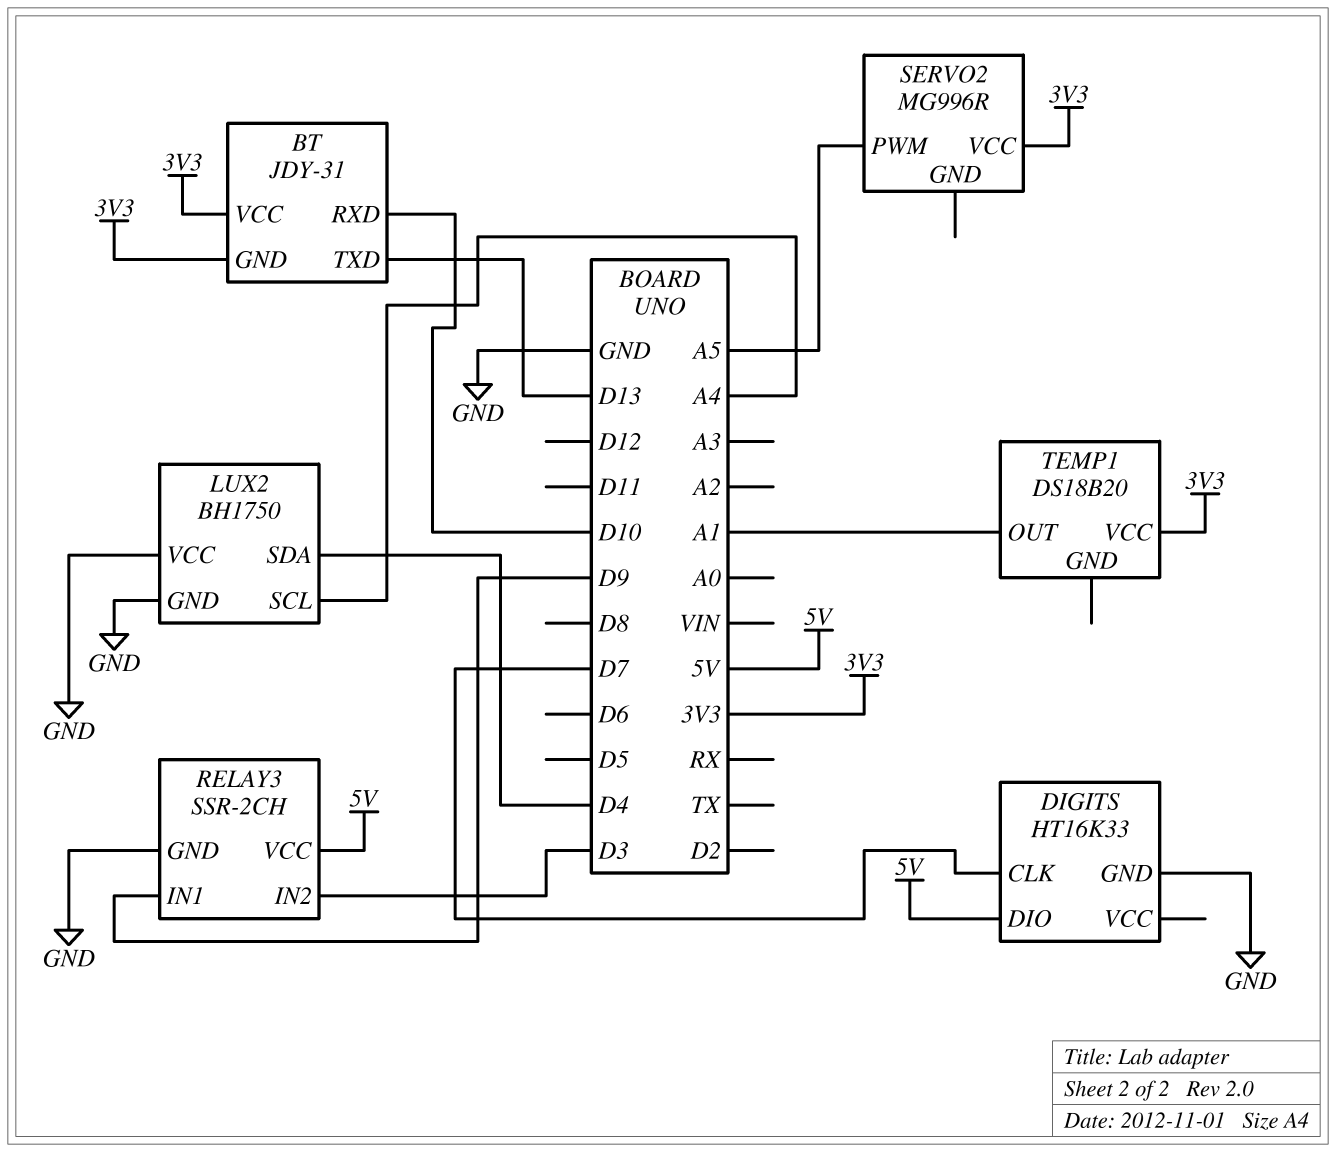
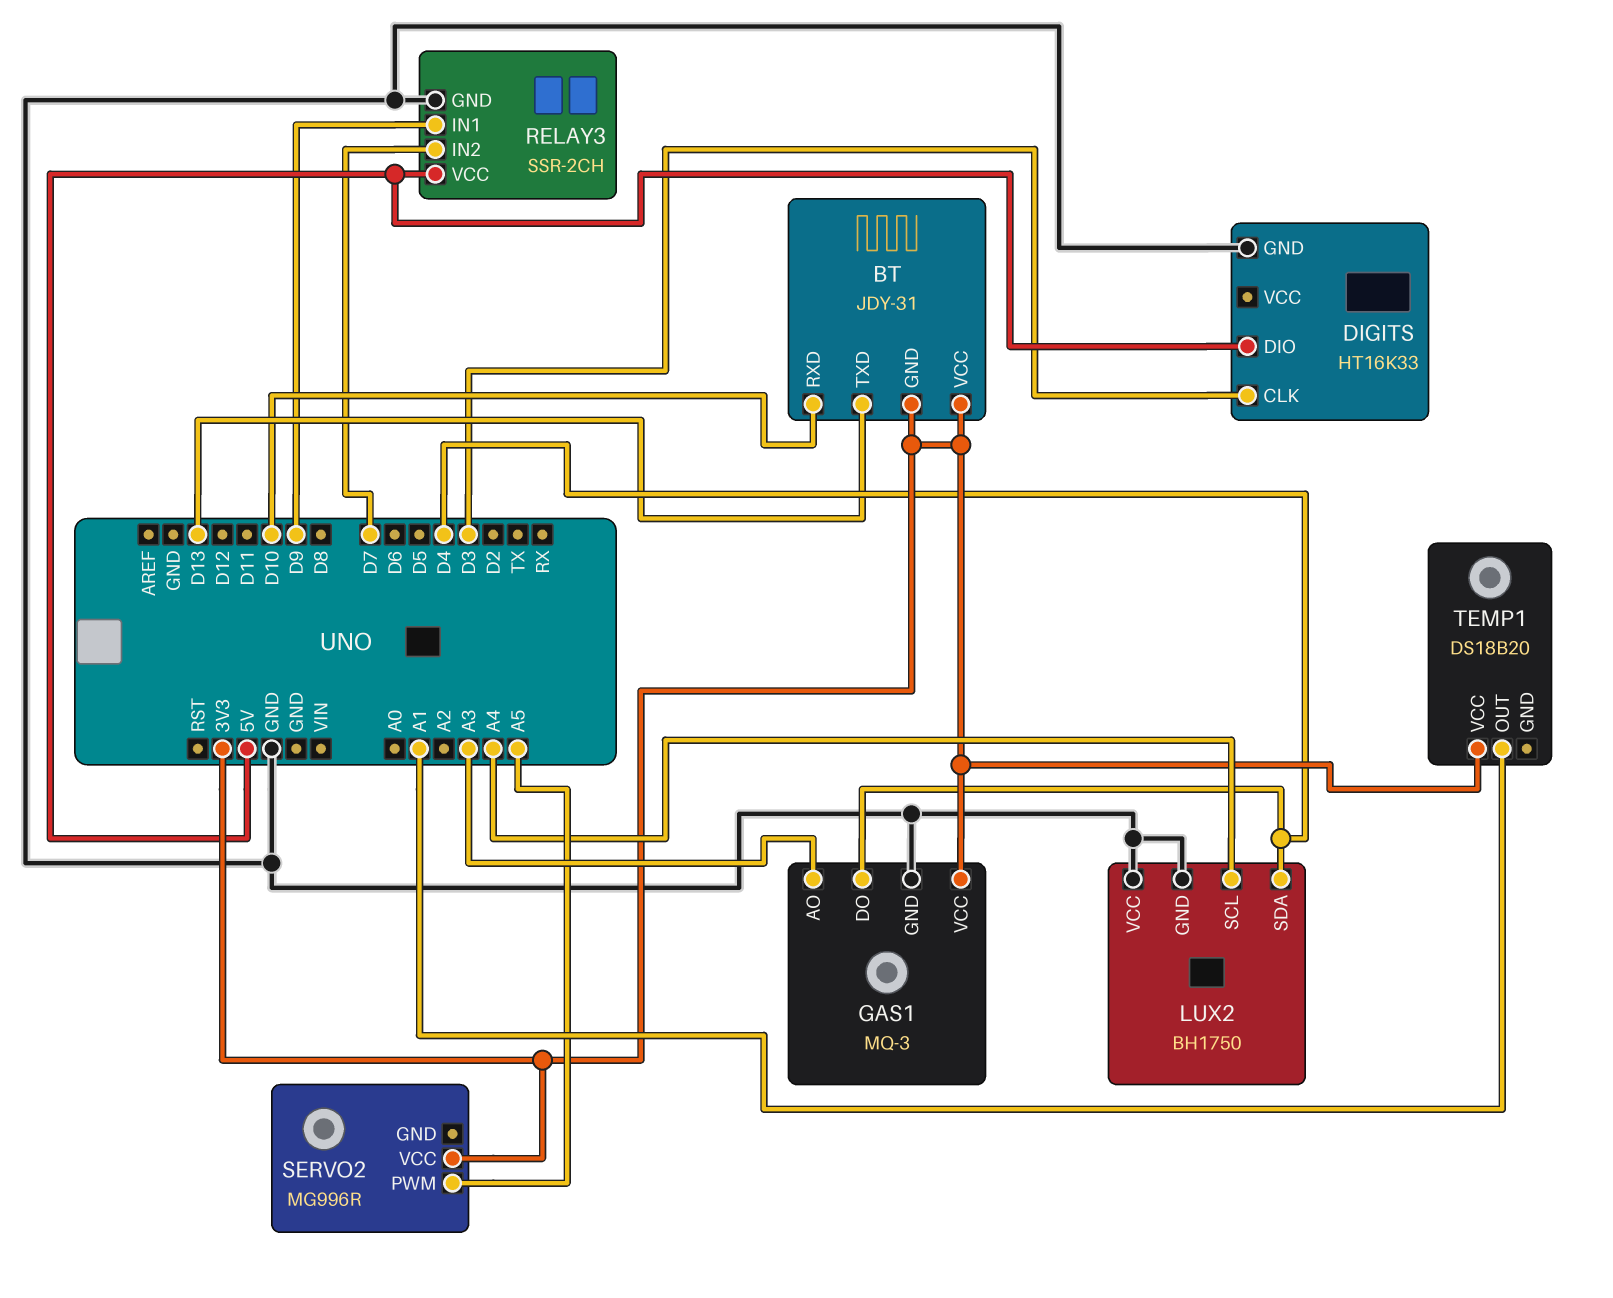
DIGITS pin CLK: D7 -> D3
GAS1: none -> MQ-3
GAS1 pin AO: none -> A3
GAS1 pin DO: none -> D4
GAS1 pin GND: none -> GND
GAS1 pin VCC: none -> 3V3
RELAY3 pin IN2: D3 -> D7

